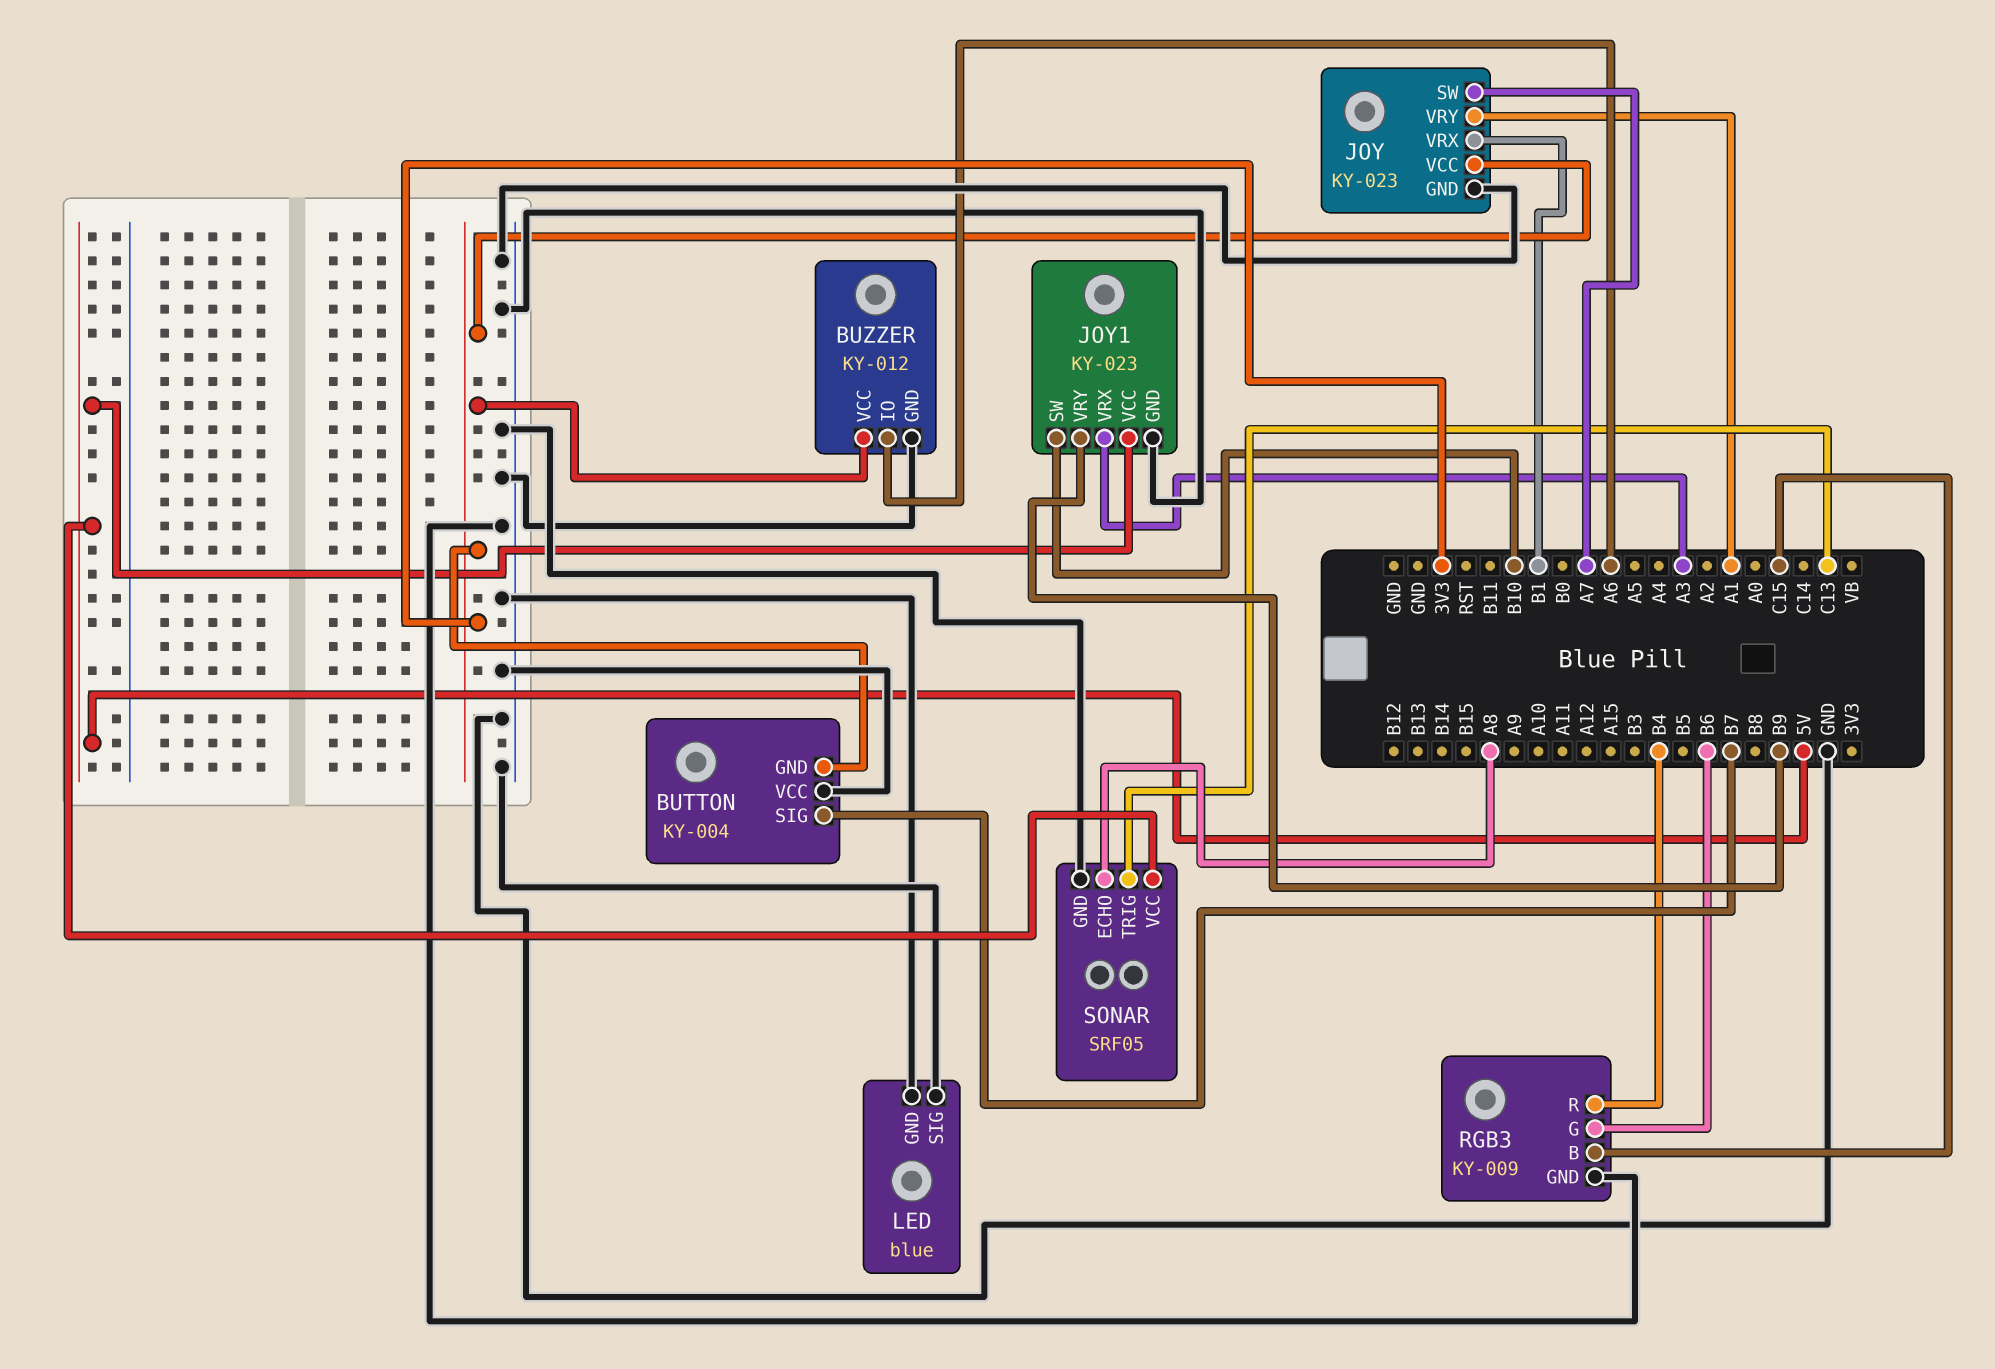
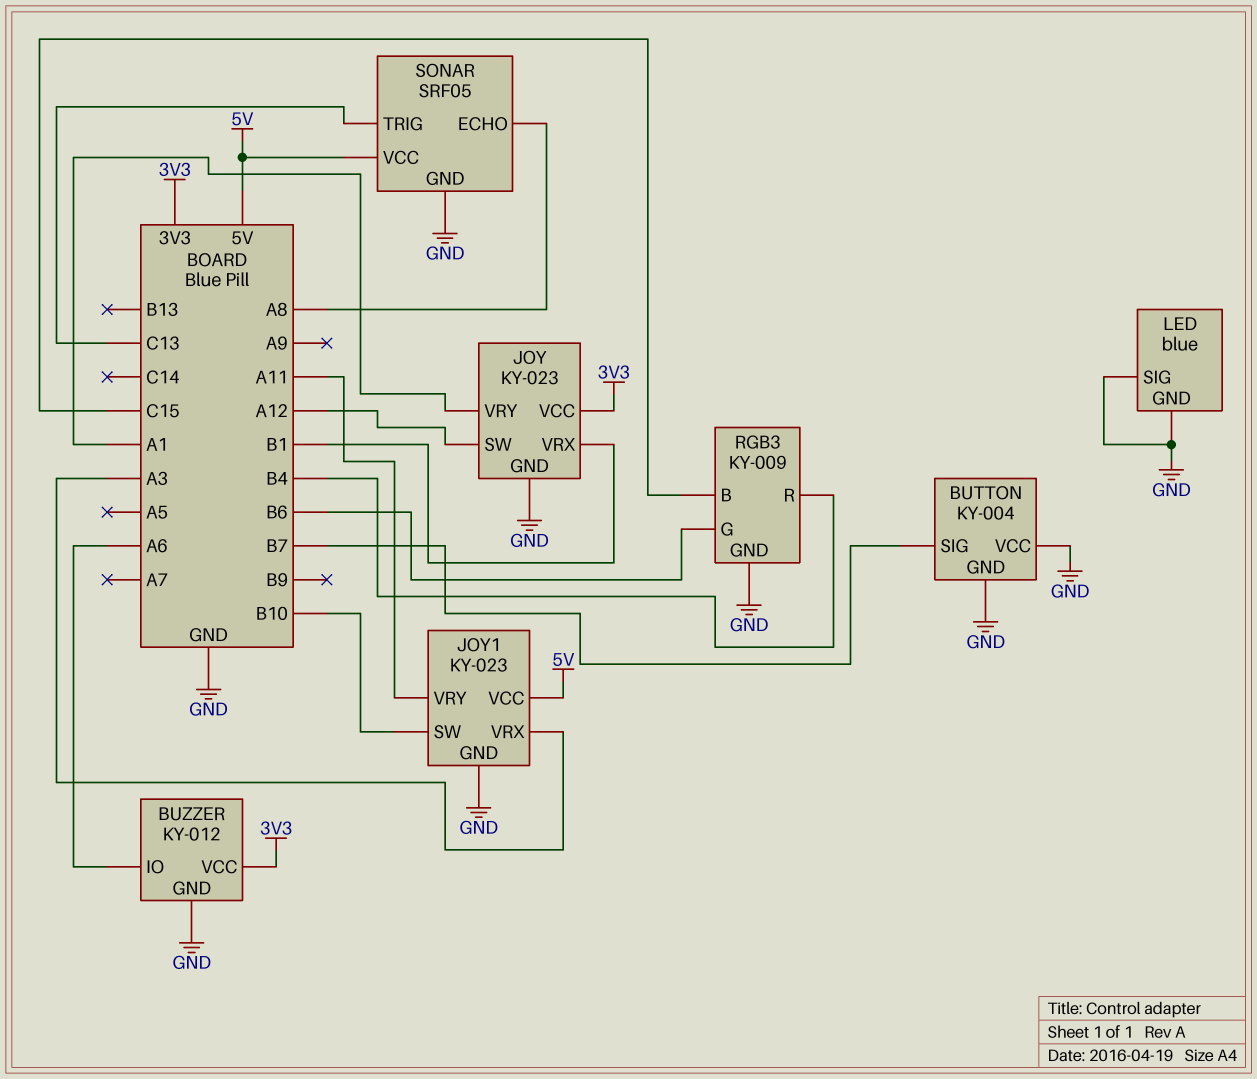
BUTTON pin GND: 3V3 -> GND
JOY pin SW: A7 -> A12
JOY1 pin VRY: B9 -> A11

